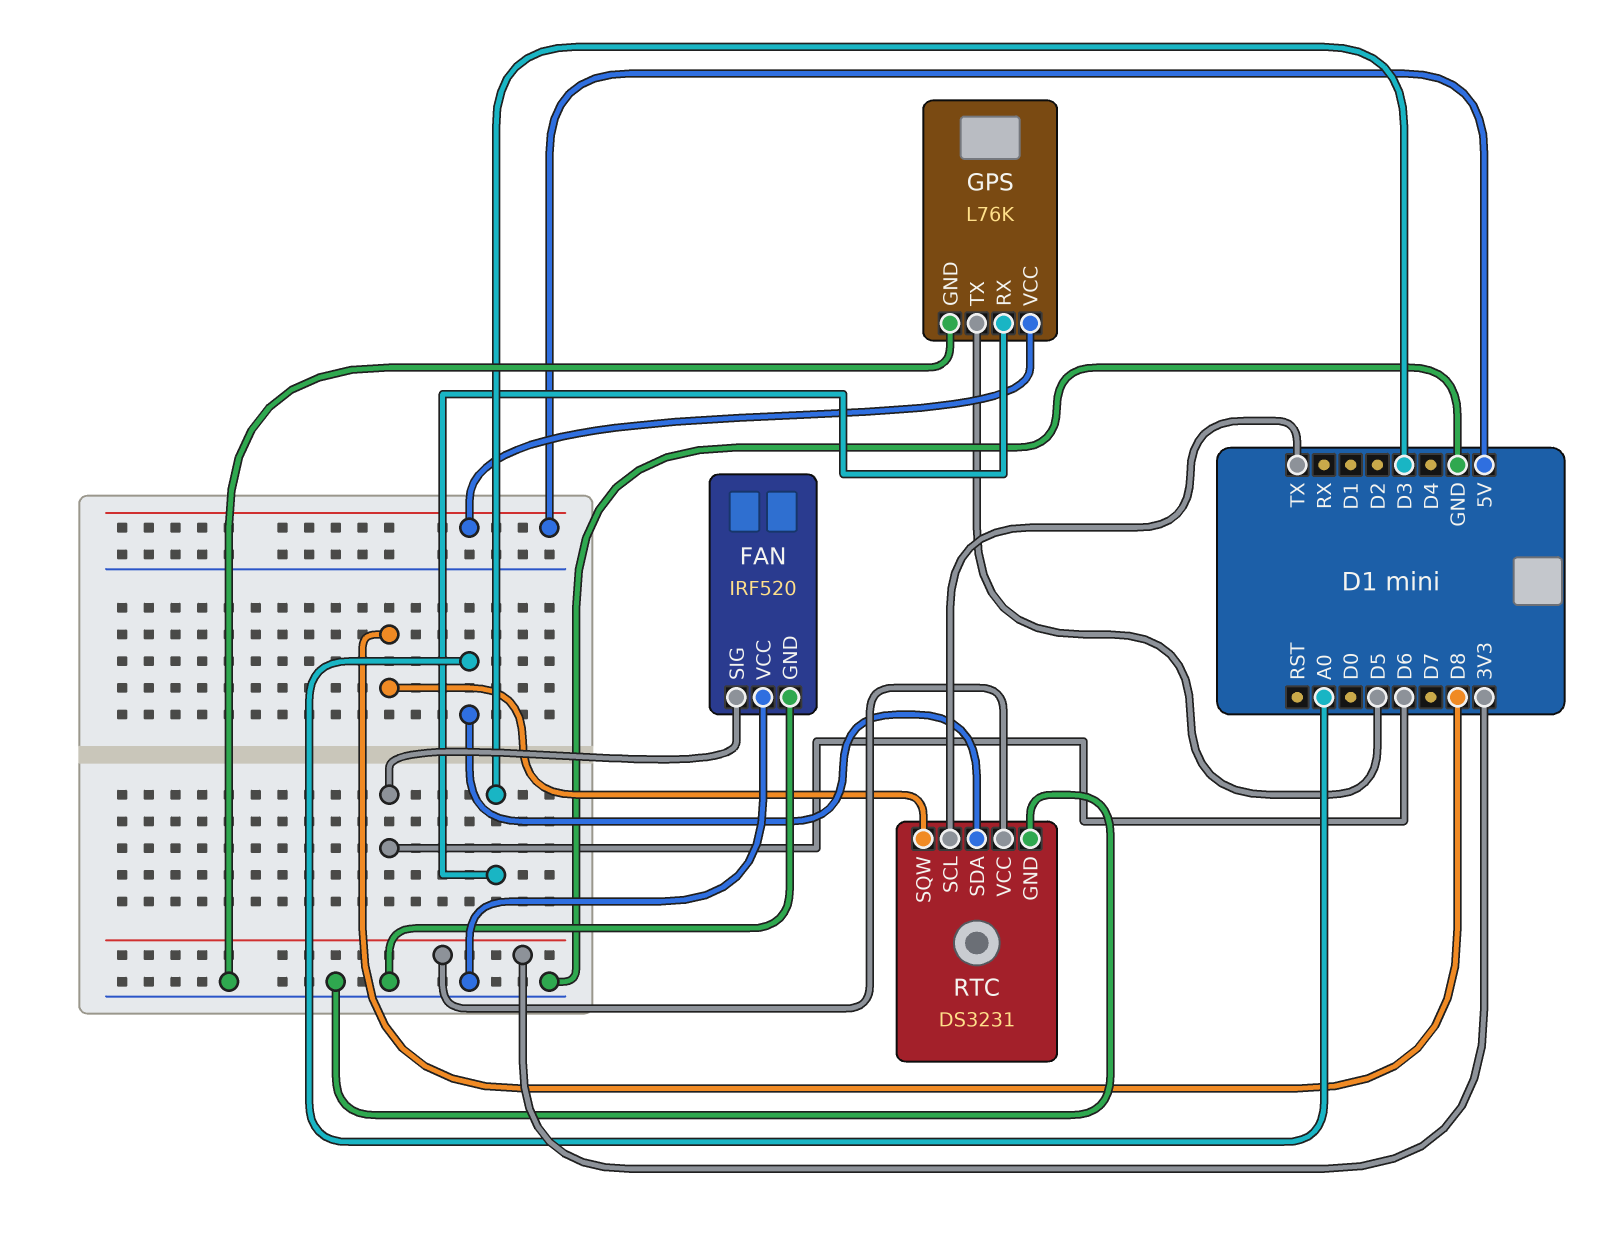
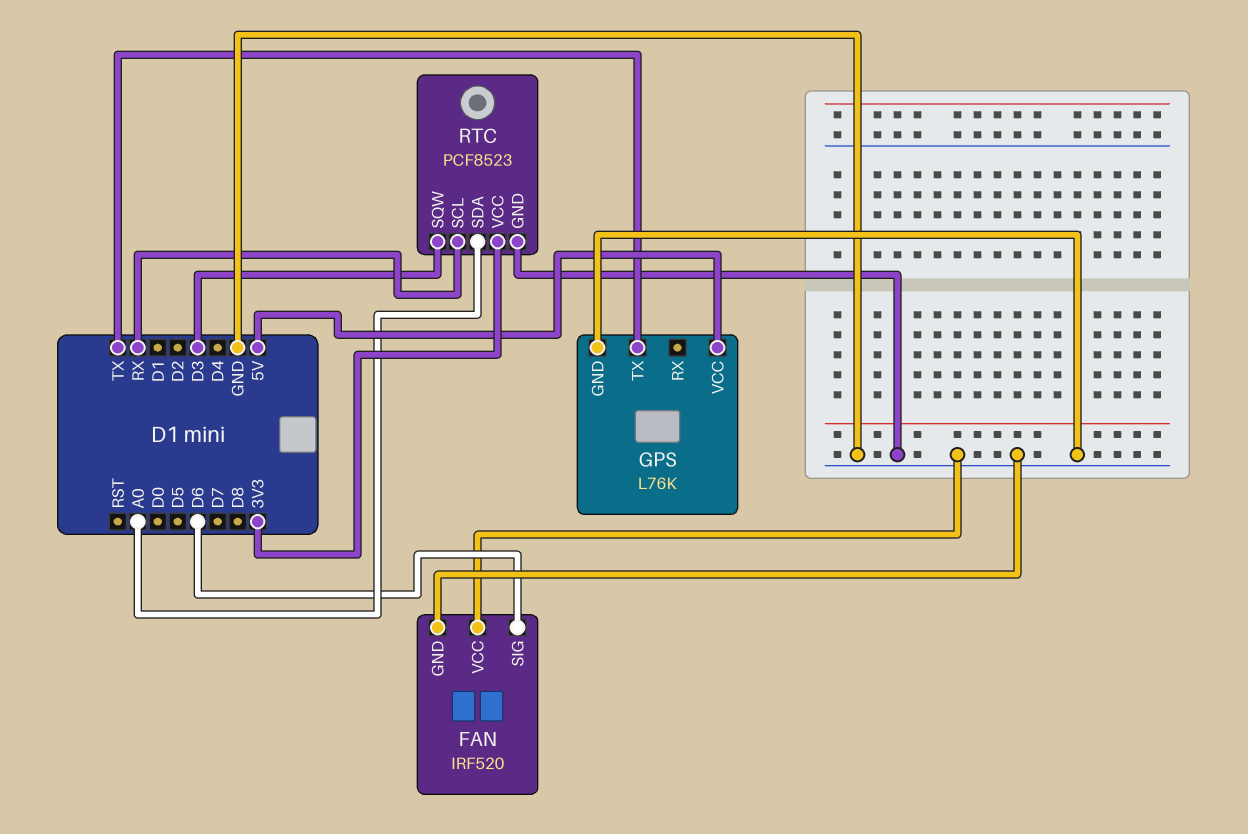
GPS pin RX: D3 -> none
GPS pin TX: D5 -> TX
RTC: DS3231 -> PCF8523
RTC pin SCL: TX -> RX
RTC pin SQW: D8 -> D3

